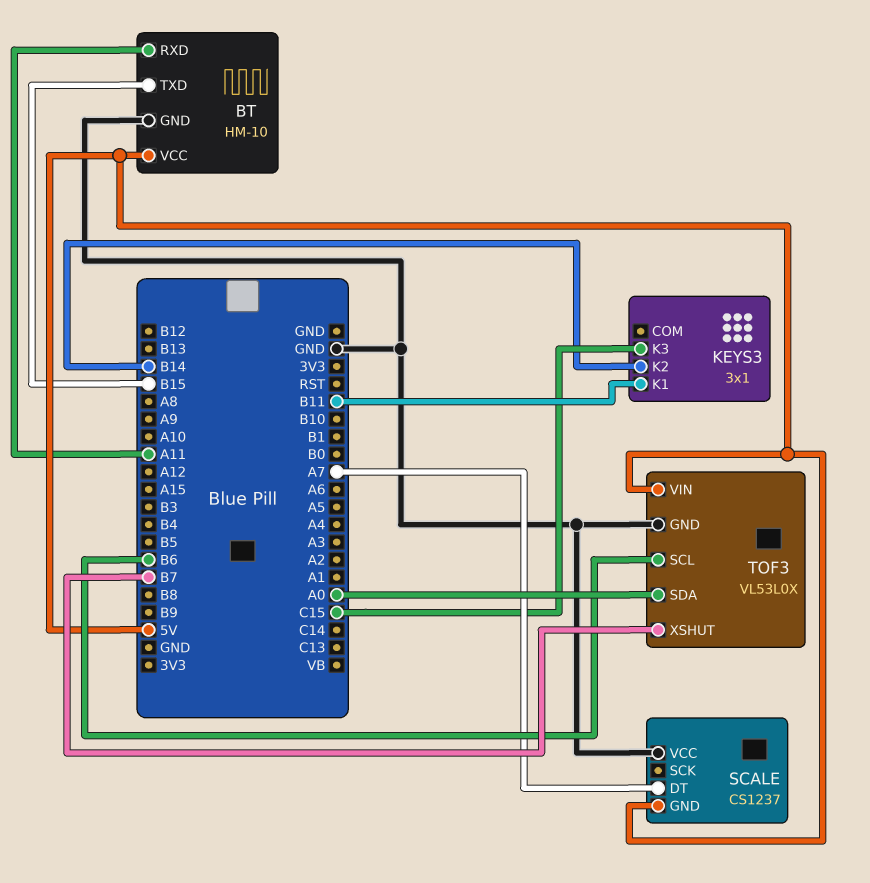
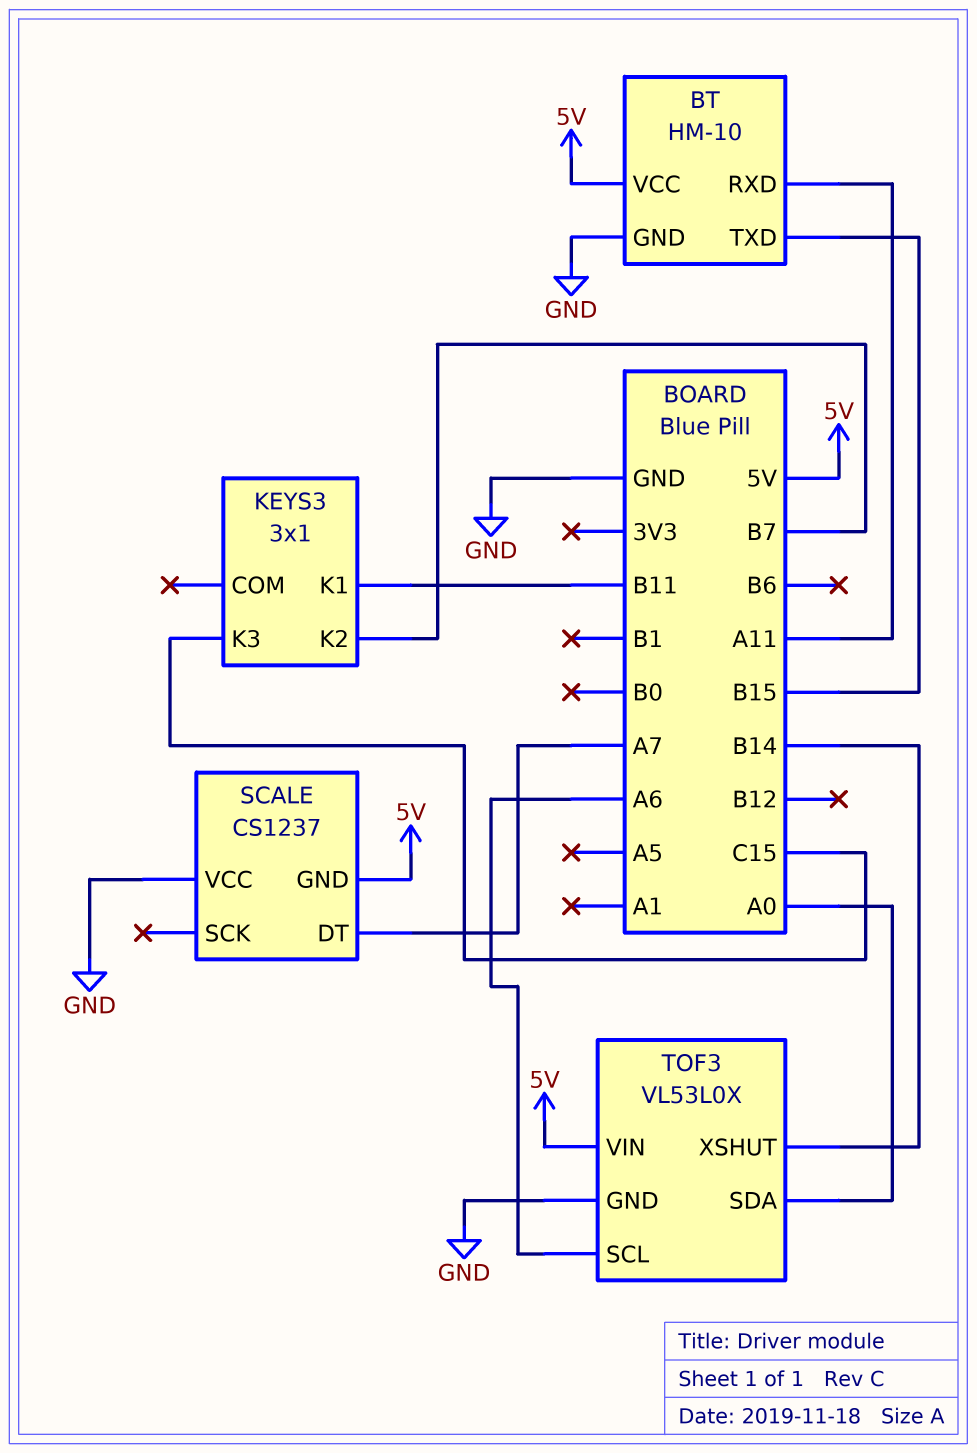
KEYS3 pin K2: B14 -> B7
TOF3 pin SCL: B6 -> A6
TOF3 pin XSHUT: B7 -> B14

